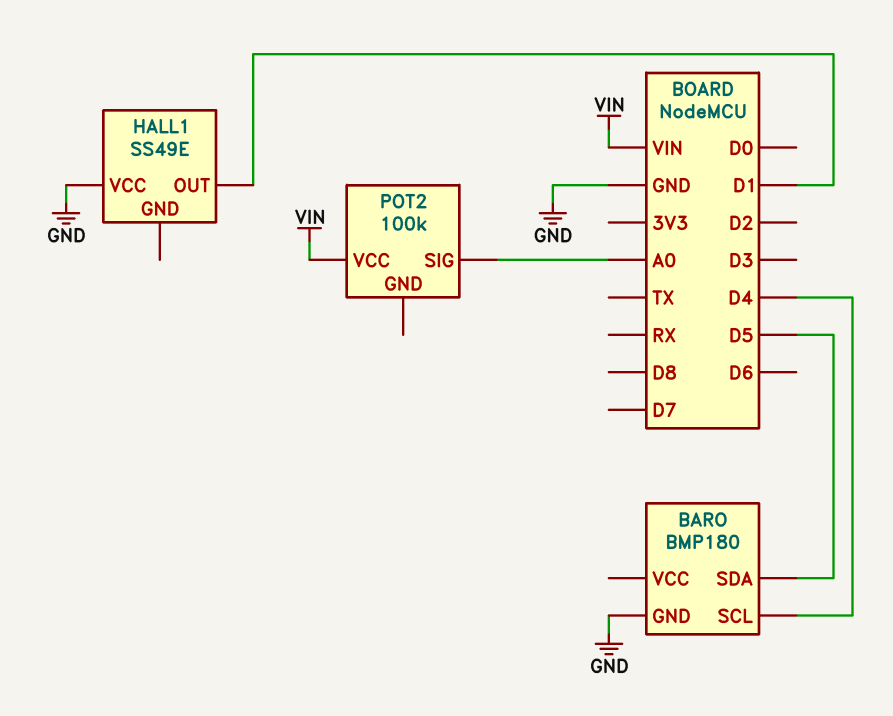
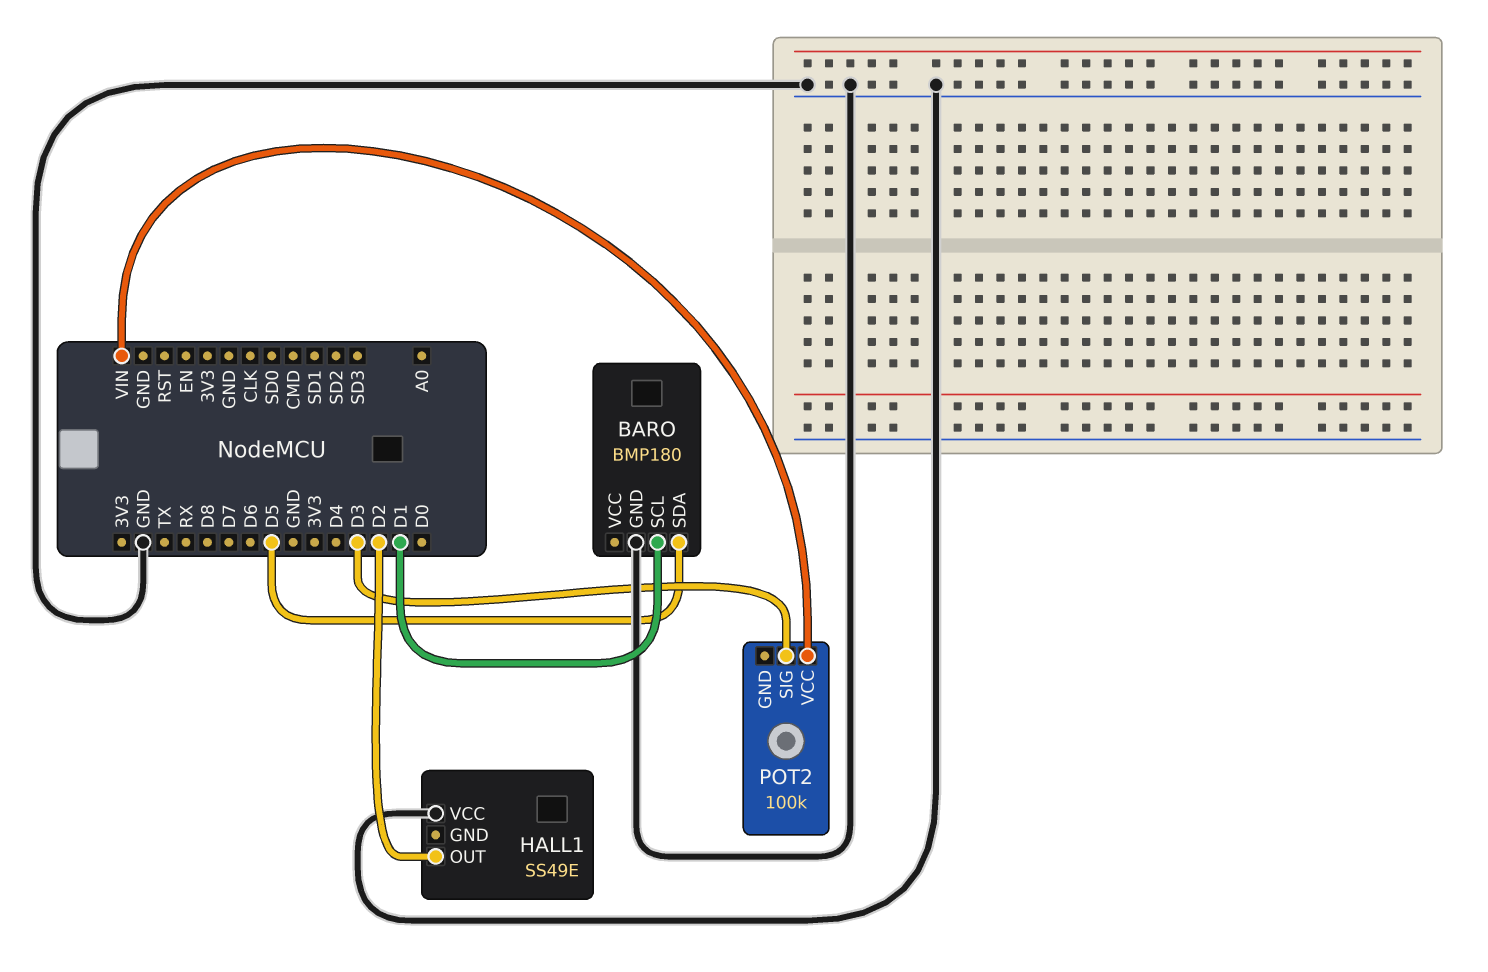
BARO pin SCL: D4 -> D1
HALL1 pin OUT: D1 -> D2
POT2 pin SIG: A0 -> D3

